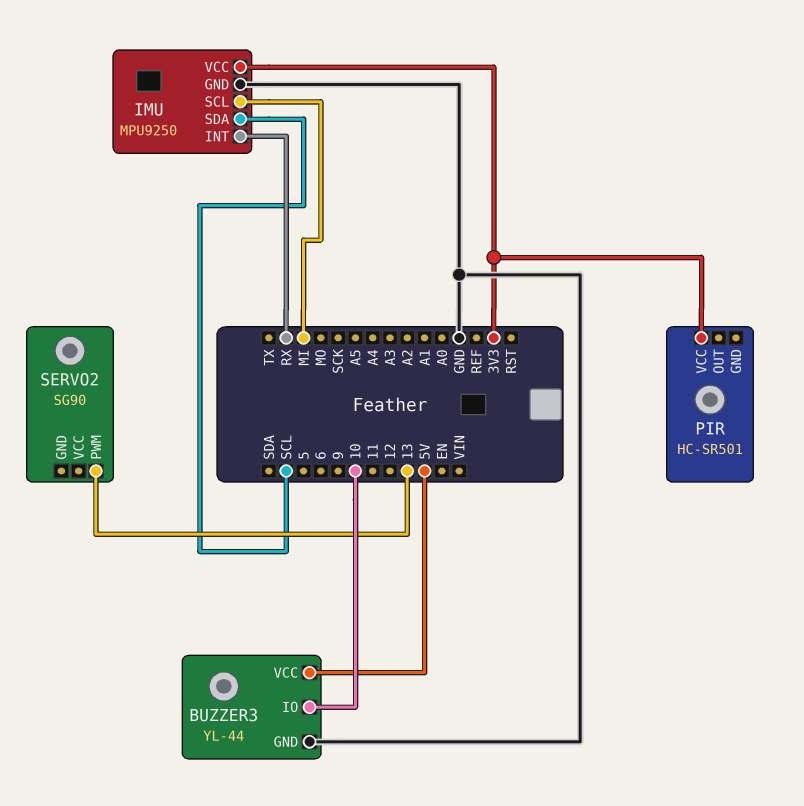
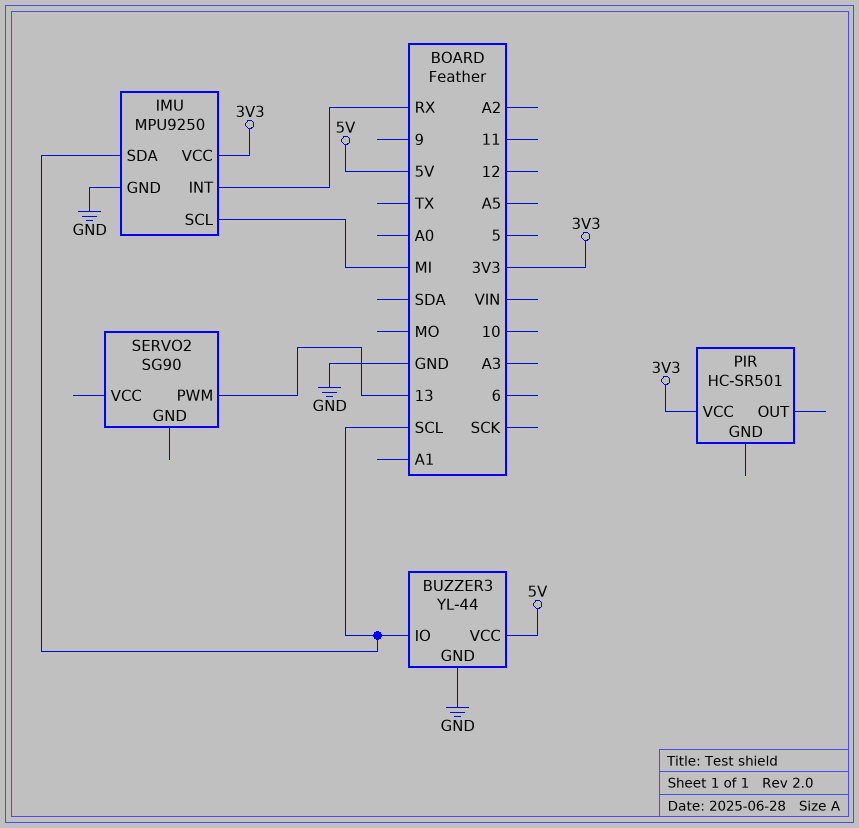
BUZZER3 pin IO: 10 -> SCL

